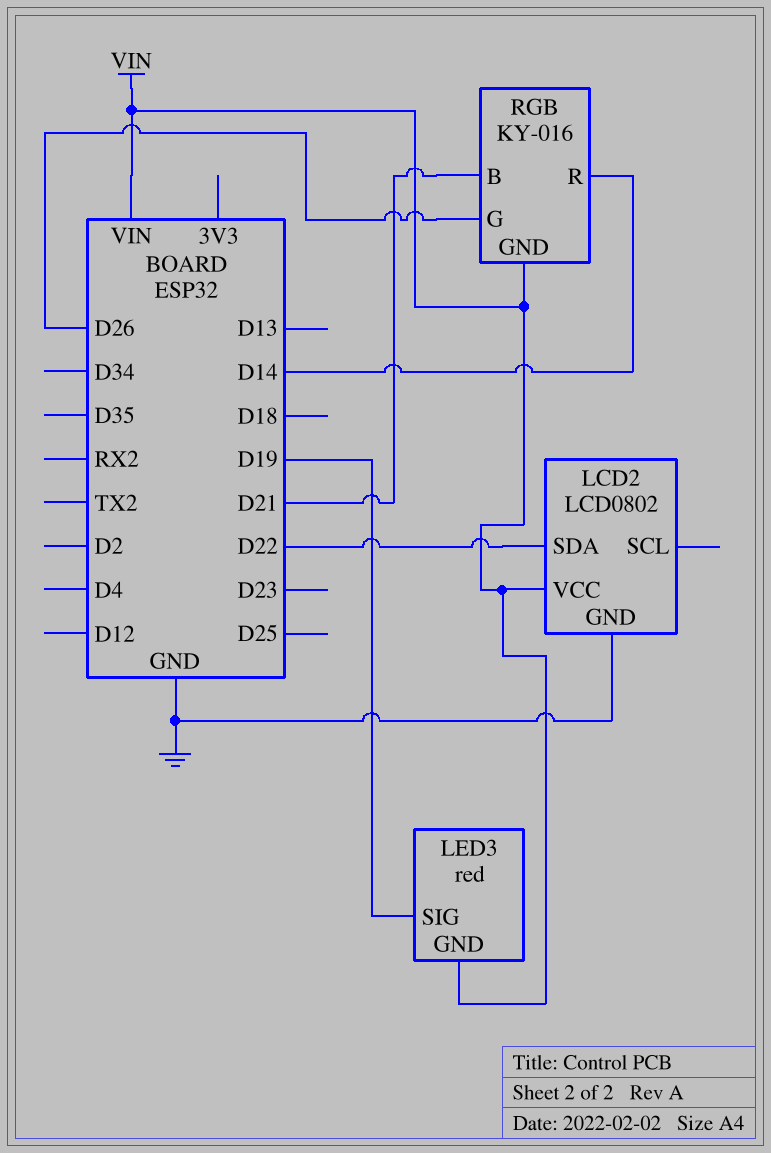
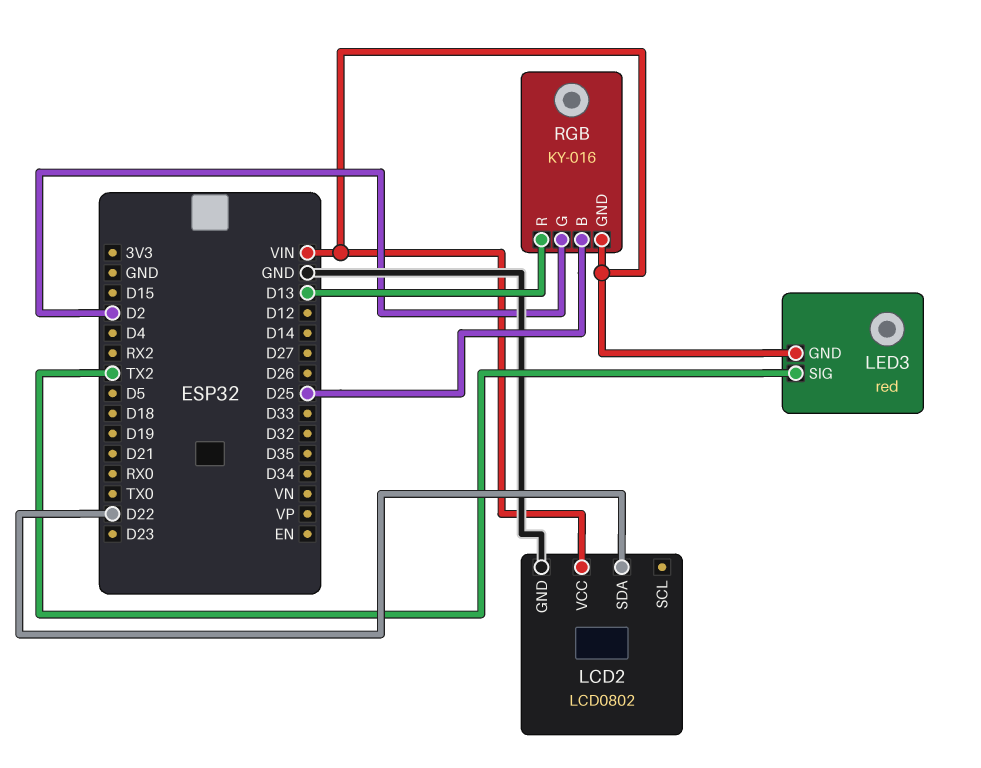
LED3 pin SIG: D19 -> TX2
RGB pin B: D21 -> D25
RGB pin G: D26 -> D2
RGB pin R: D14 -> D13

